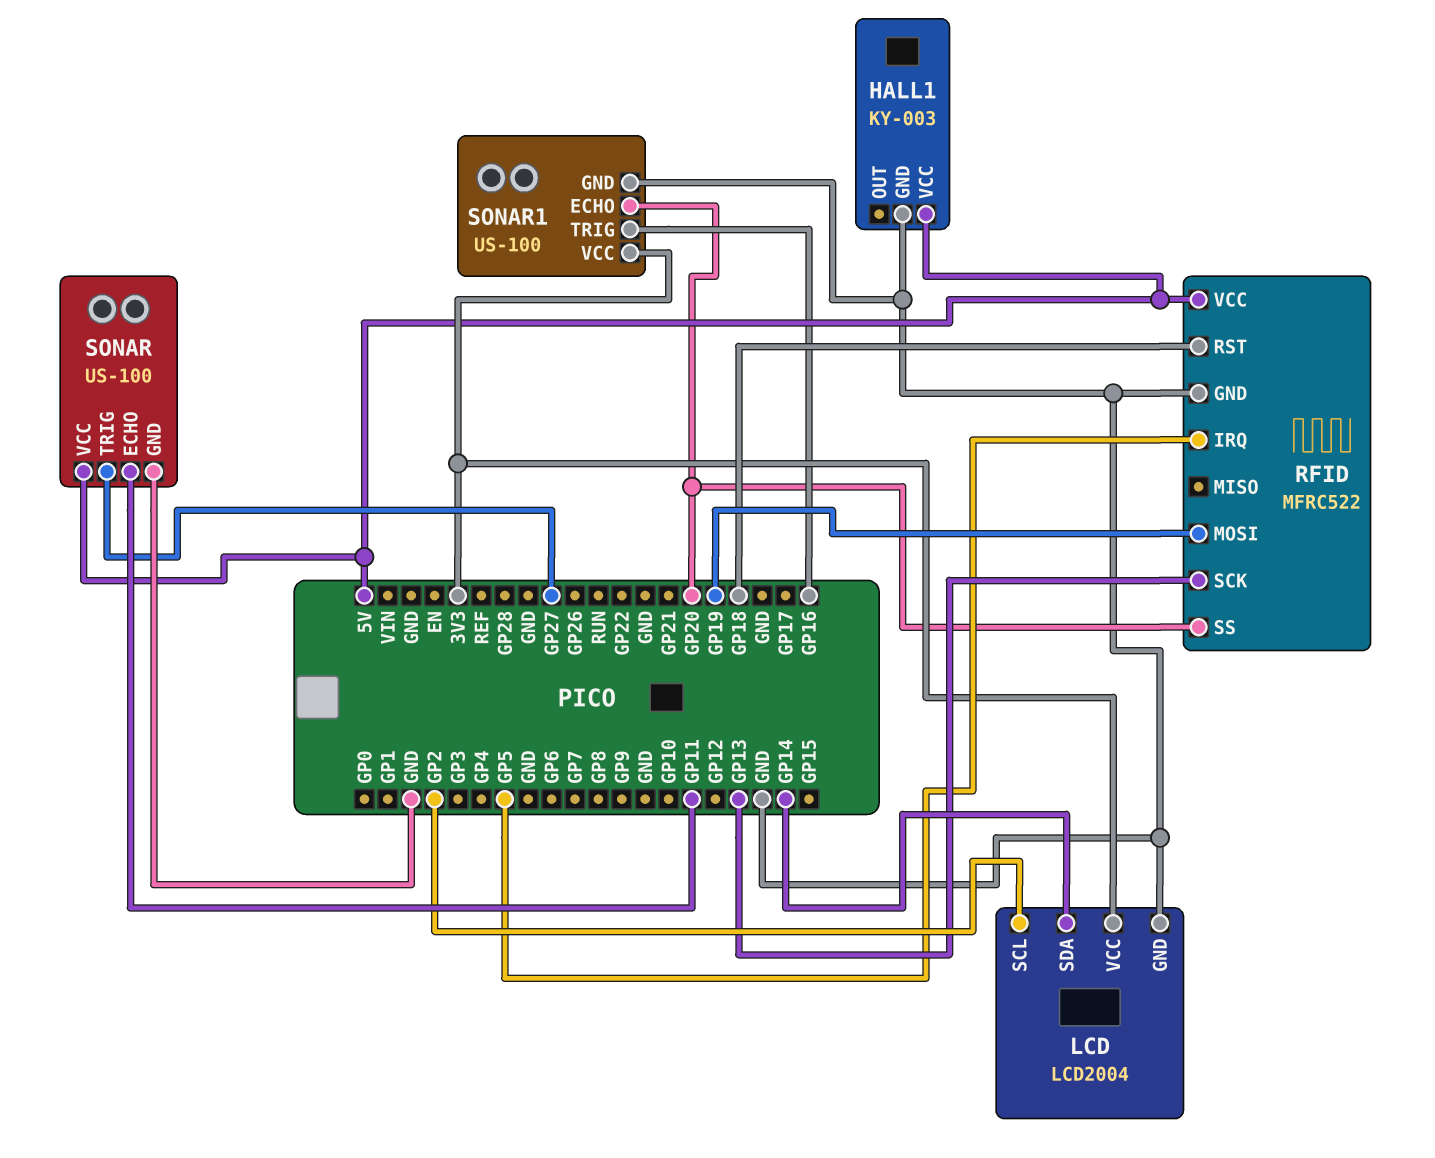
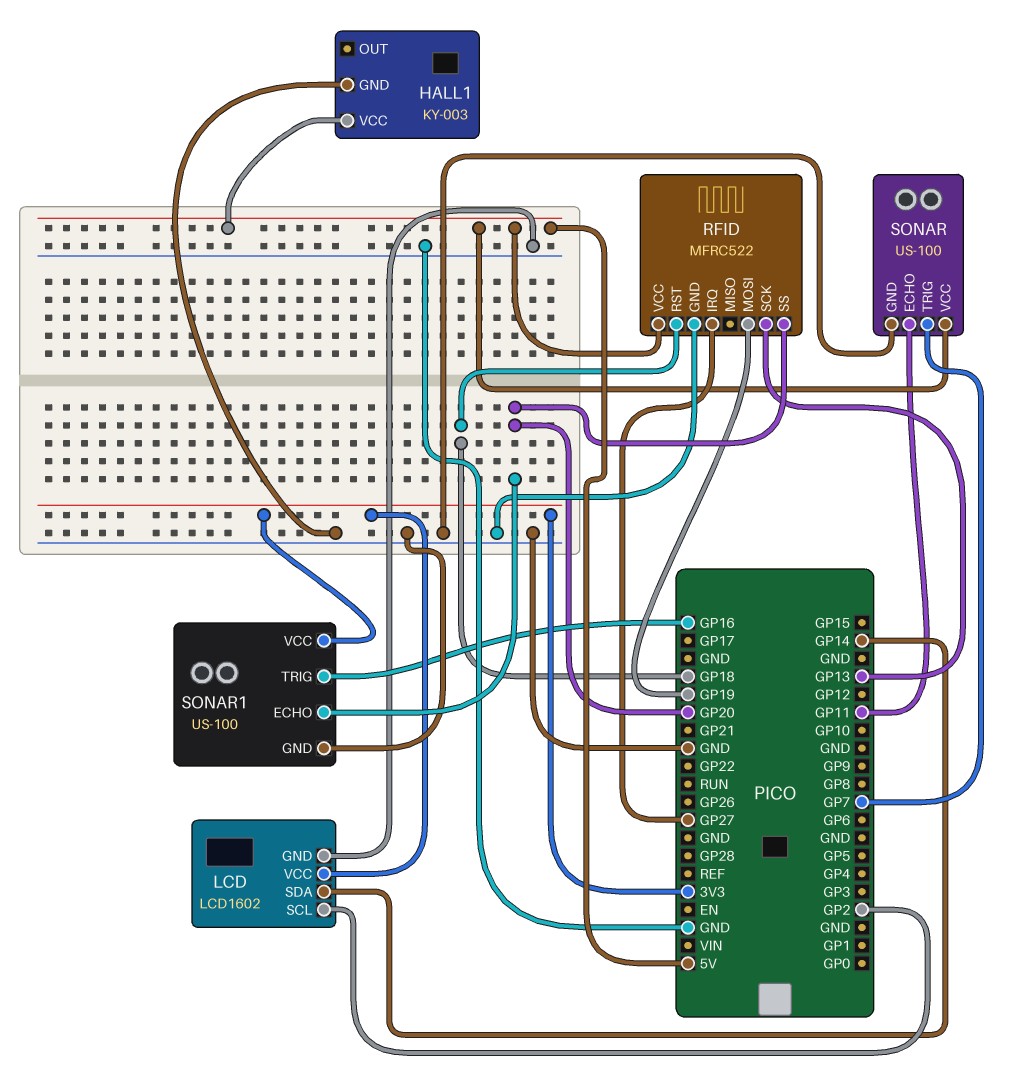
LCD: LCD2004 -> LCD1602
RFID pin IRQ: GP5 -> GP27
SONAR pin TRIG: GP27 -> GP7

